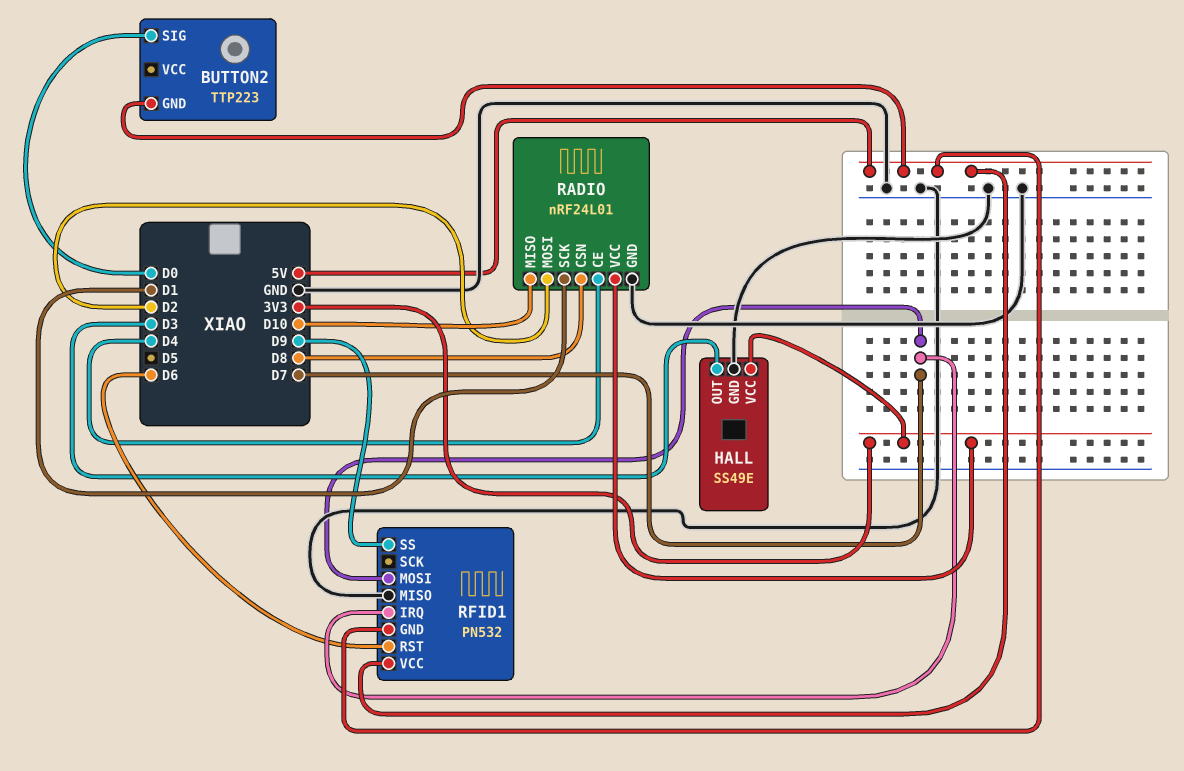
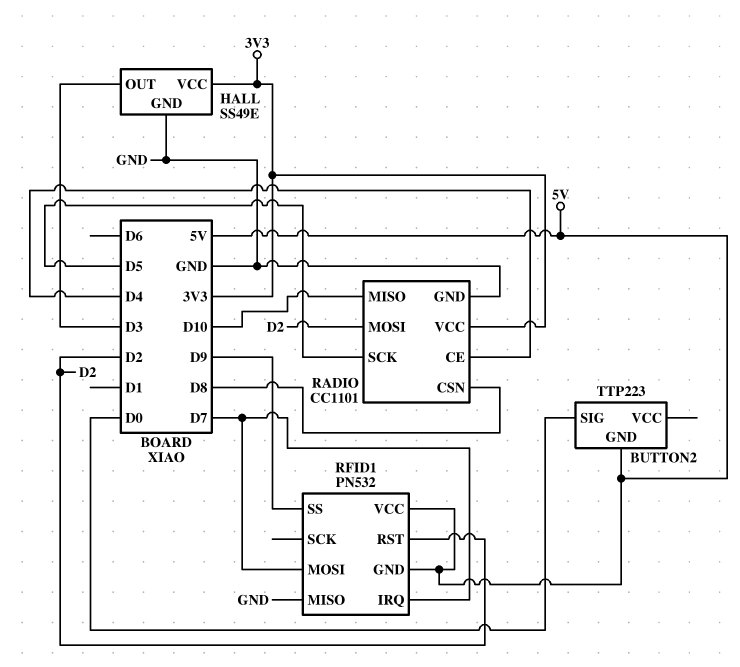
RADIO: nRF24L01 -> CC1101
RADIO pin SCK: D1 -> D5
RFID1 pin RST: D6 -> D2

